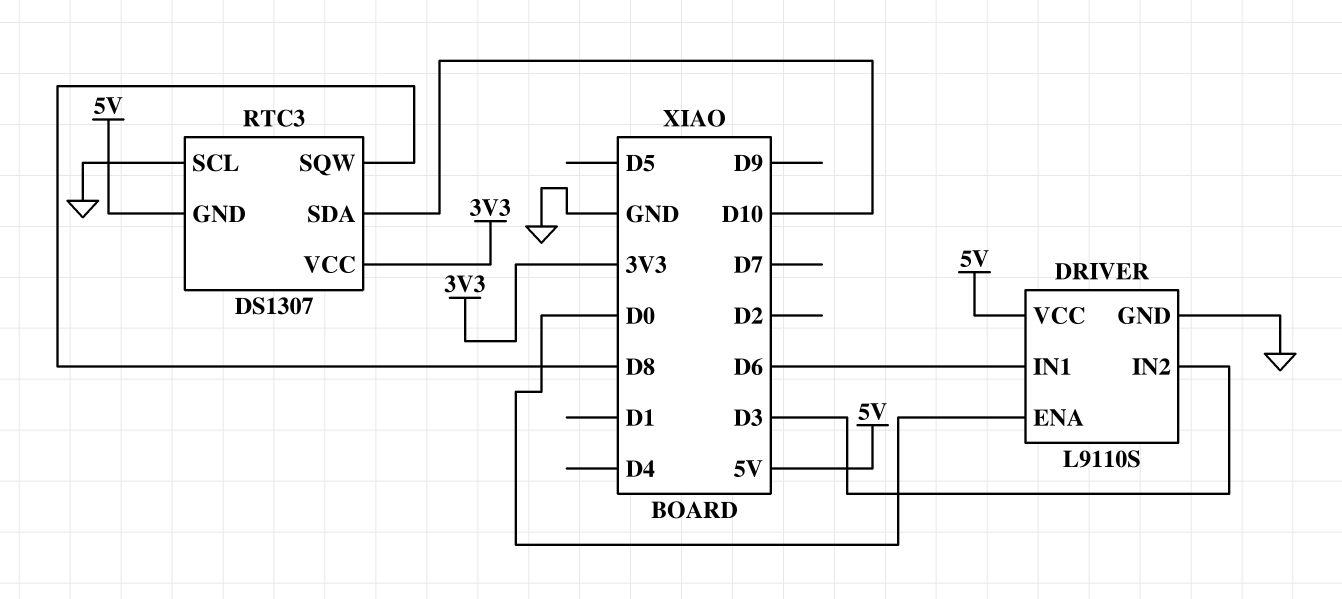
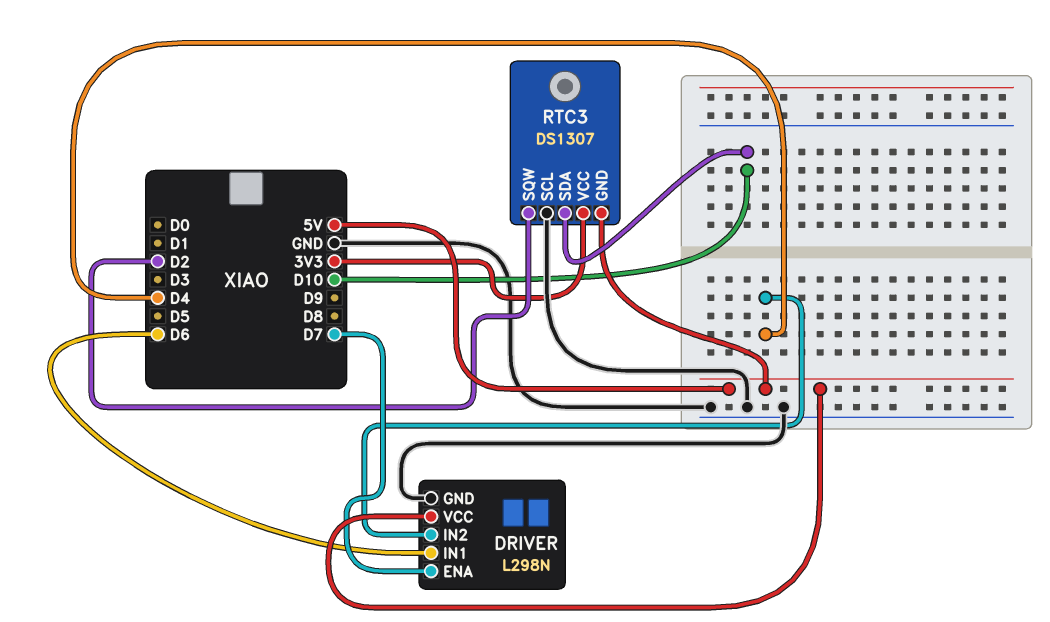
DRIVER: L9110S -> L298N
DRIVER pin ENA: D0 -> D7
DRIVER pin IN2: D3 -> D4
RTC3 pin SQW: D8 -> D2

